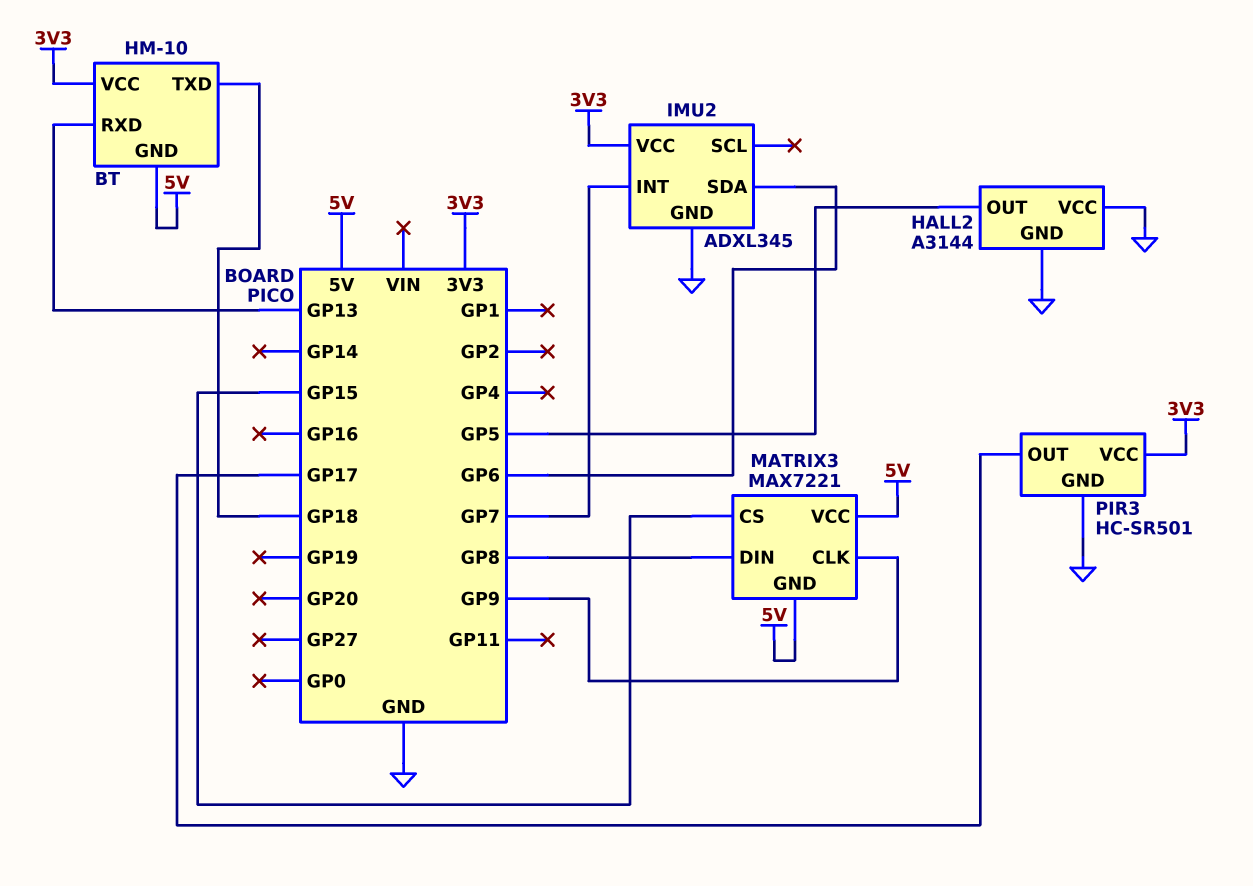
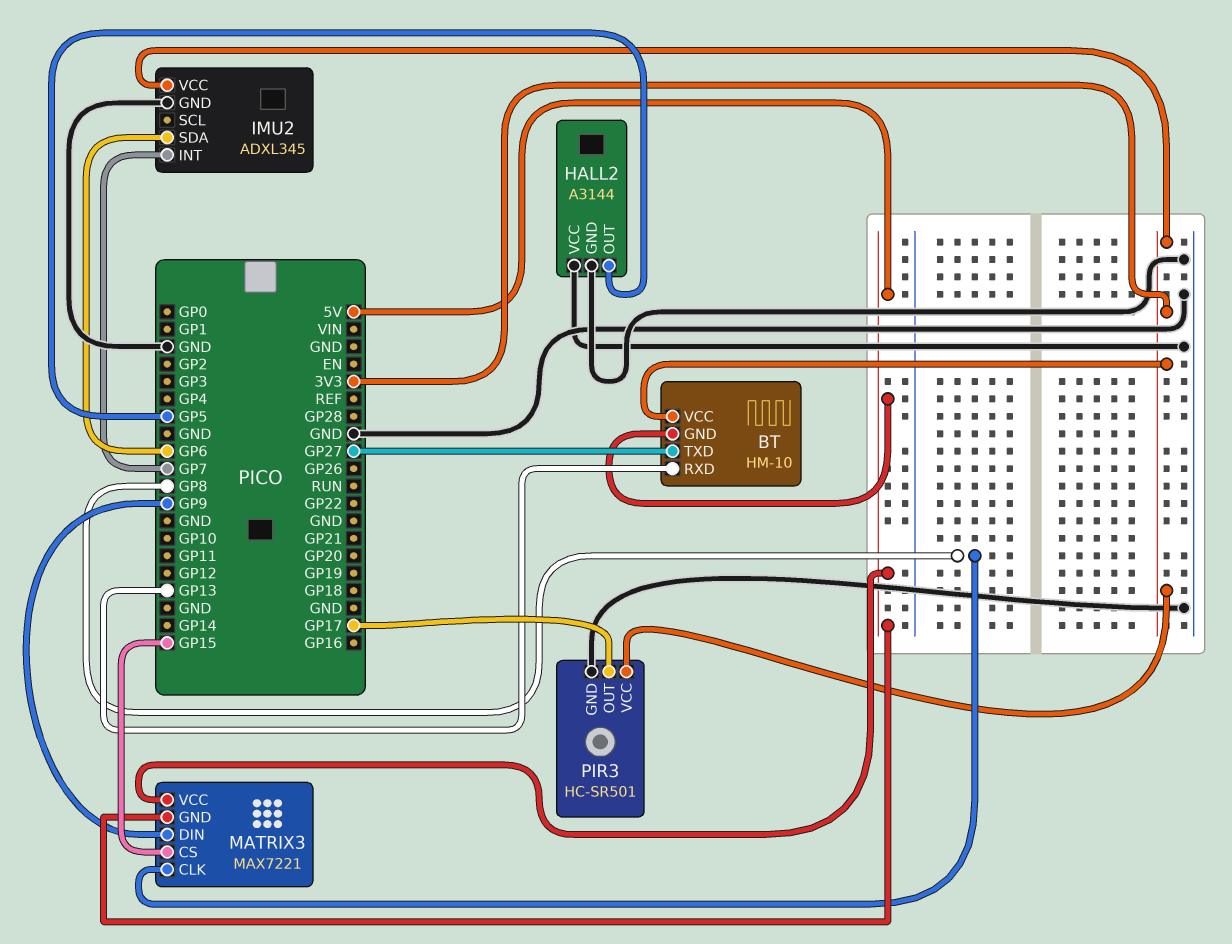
BT pin TXD: GP18 -> GP27
MATRIX3 pin CLK: GP9 -> GP8
MATRIX3 pin DIN: GP8 -> GP9

